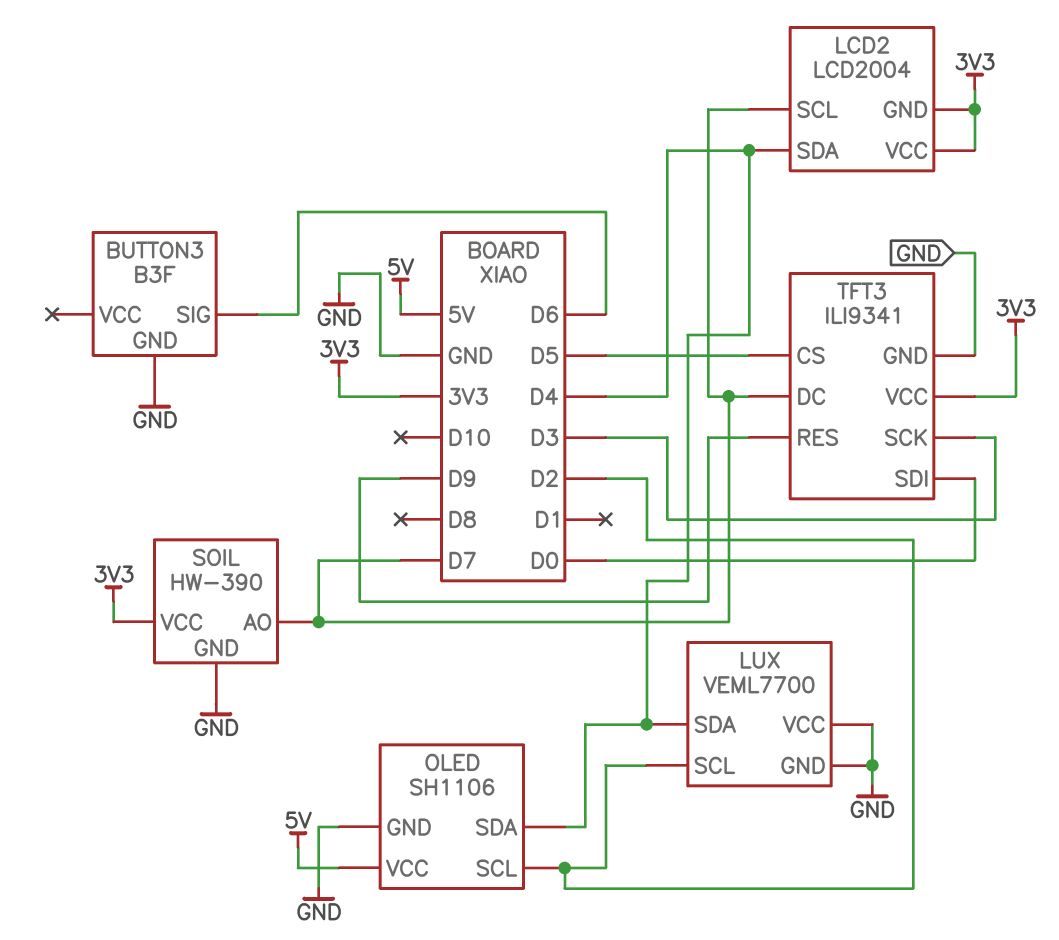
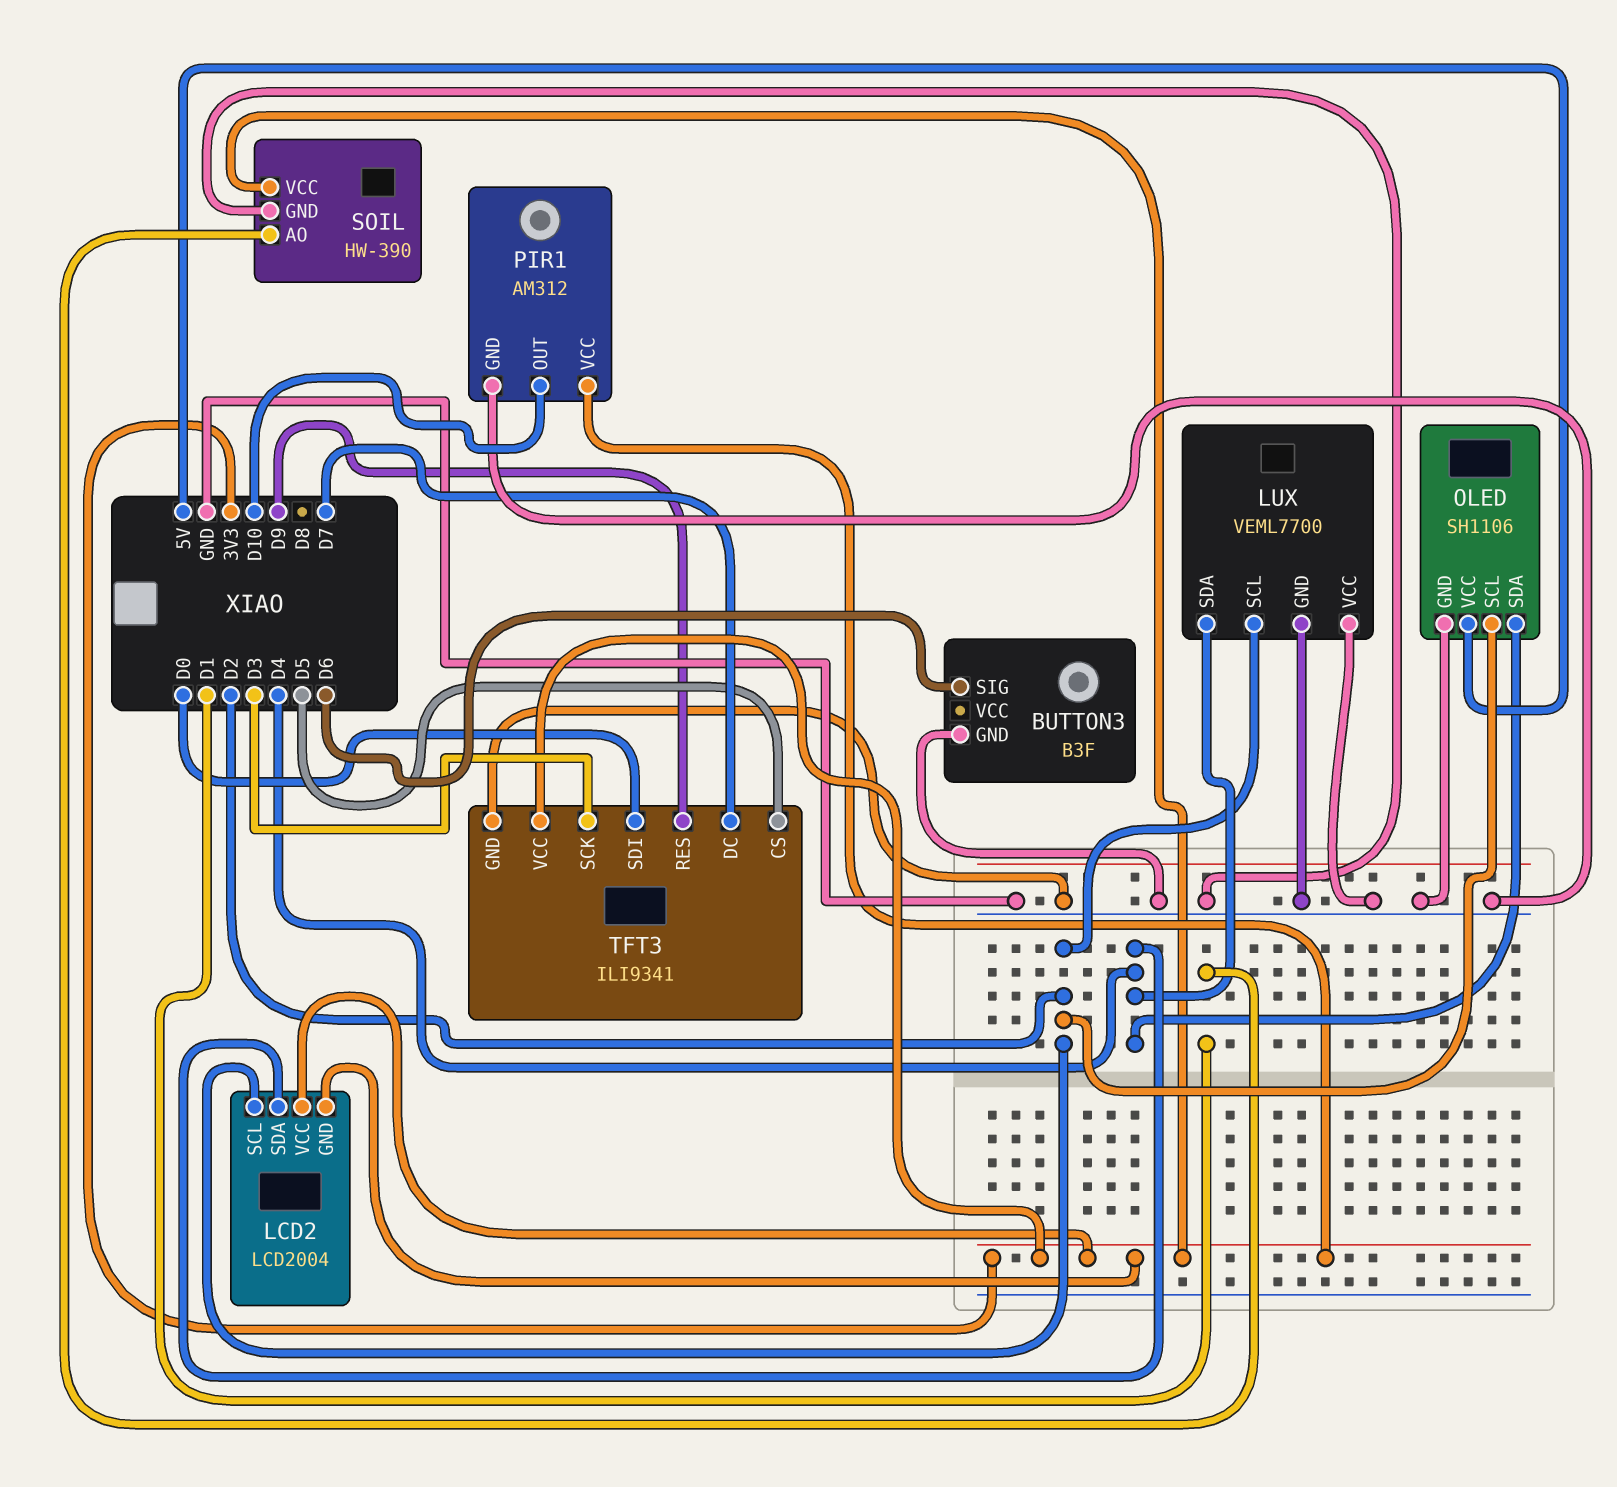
LCD2 pin SCL: D7 -> D2
PIR1: none -> AM312
PIR1 pin GND: none -> GND
PIR1 pin OUT: none -> D10
PIR1 pin VCC: none -> 3V3
SOIL pin AO: D7 -> D1

